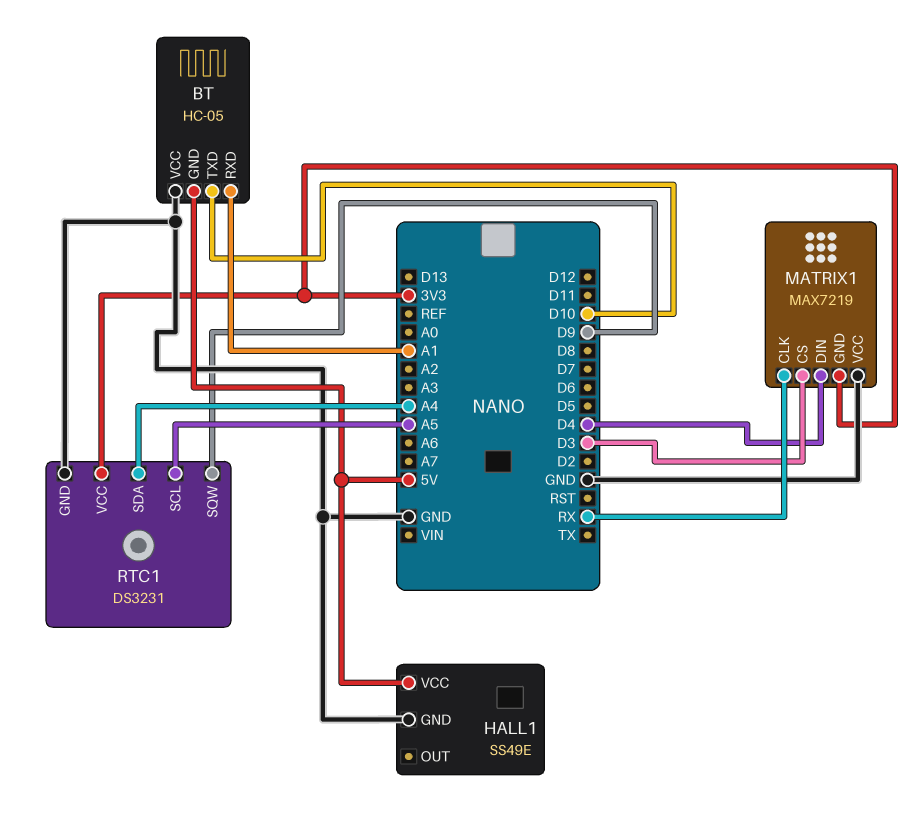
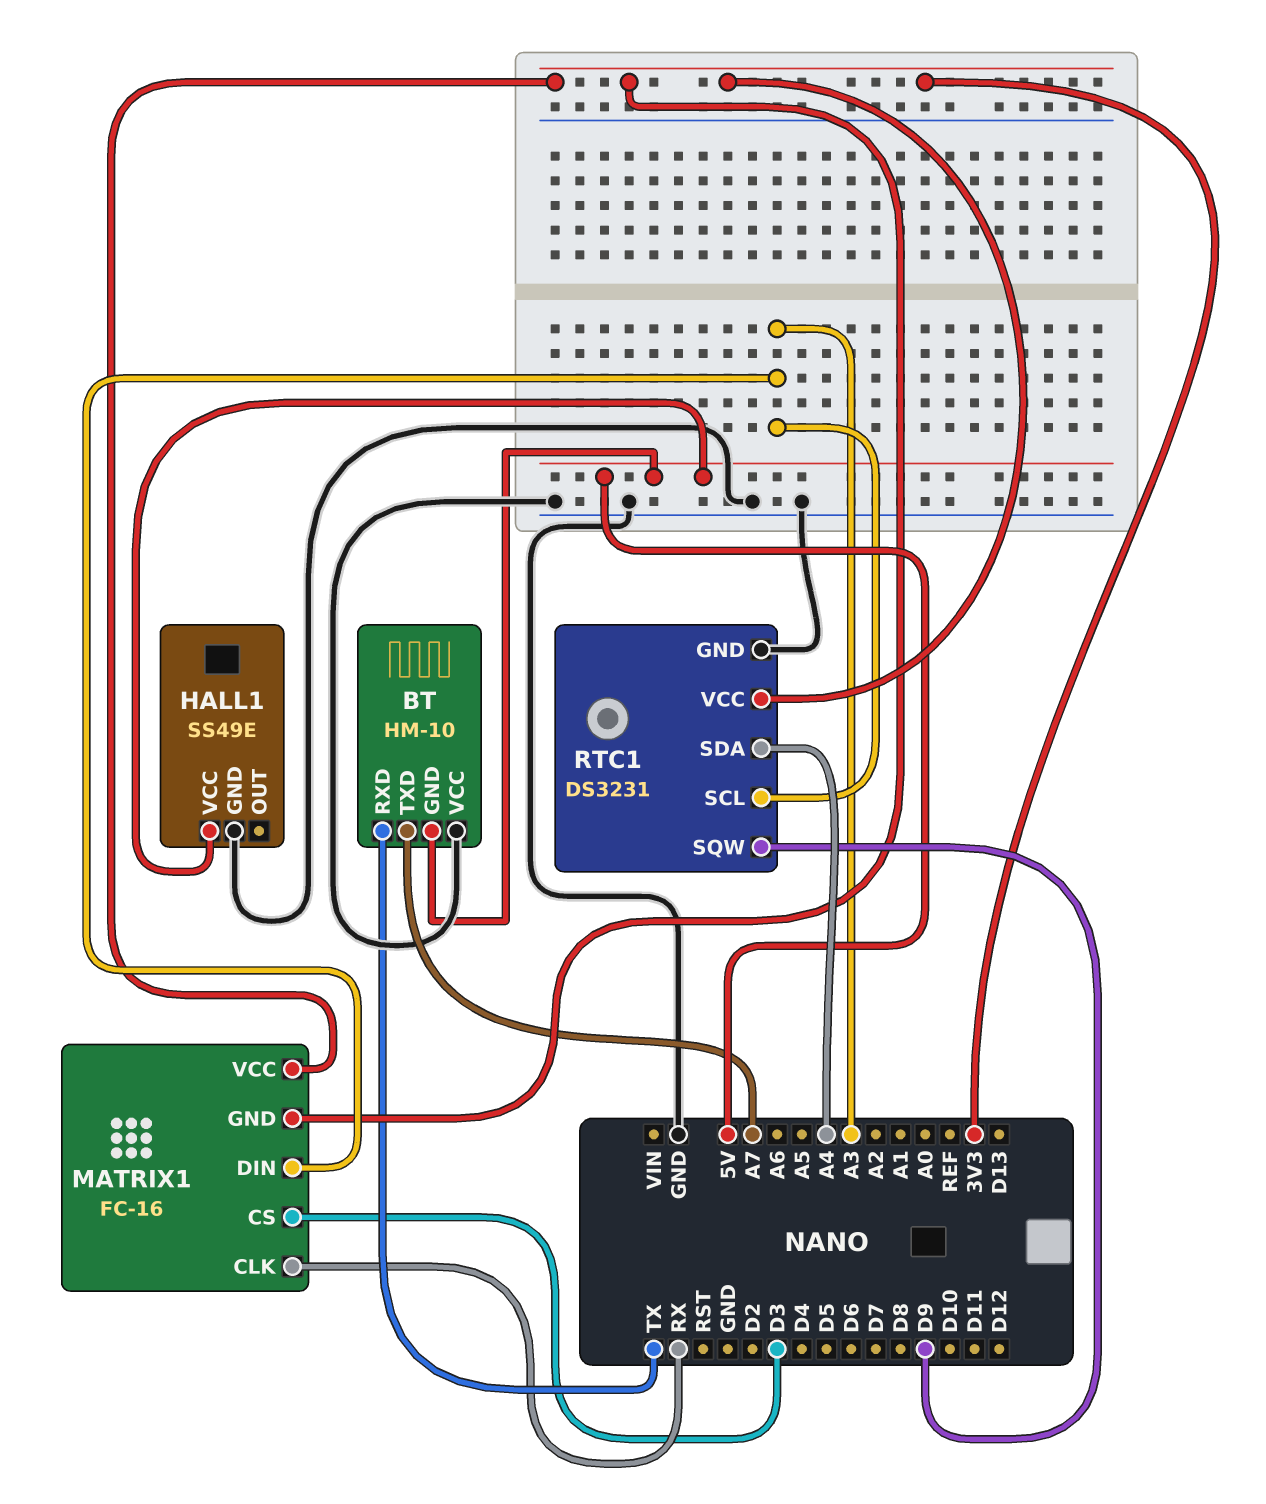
BT: HC-05 -> HM-10
BT pin RXD: A1 -> TX
BT pin TXD: D10 -> A7
MATRIX1: MAX7219 -> FC-16
MATRIX1 pin DIN: D4 -> A3
MATRIX1 pin VCC: GND -> 3V3
RTC1 pin SCL: A5 -> A3

